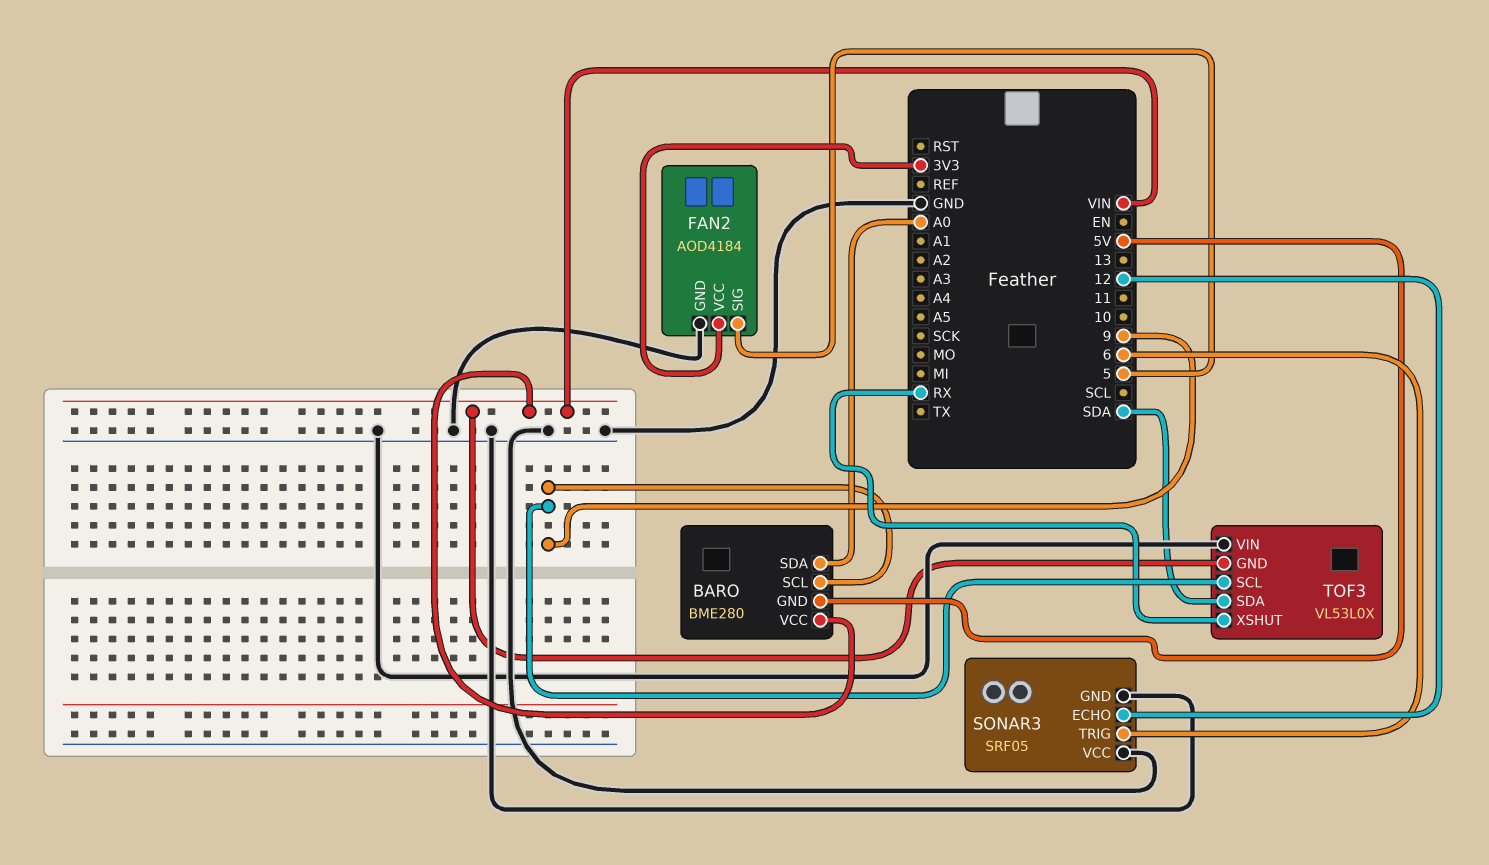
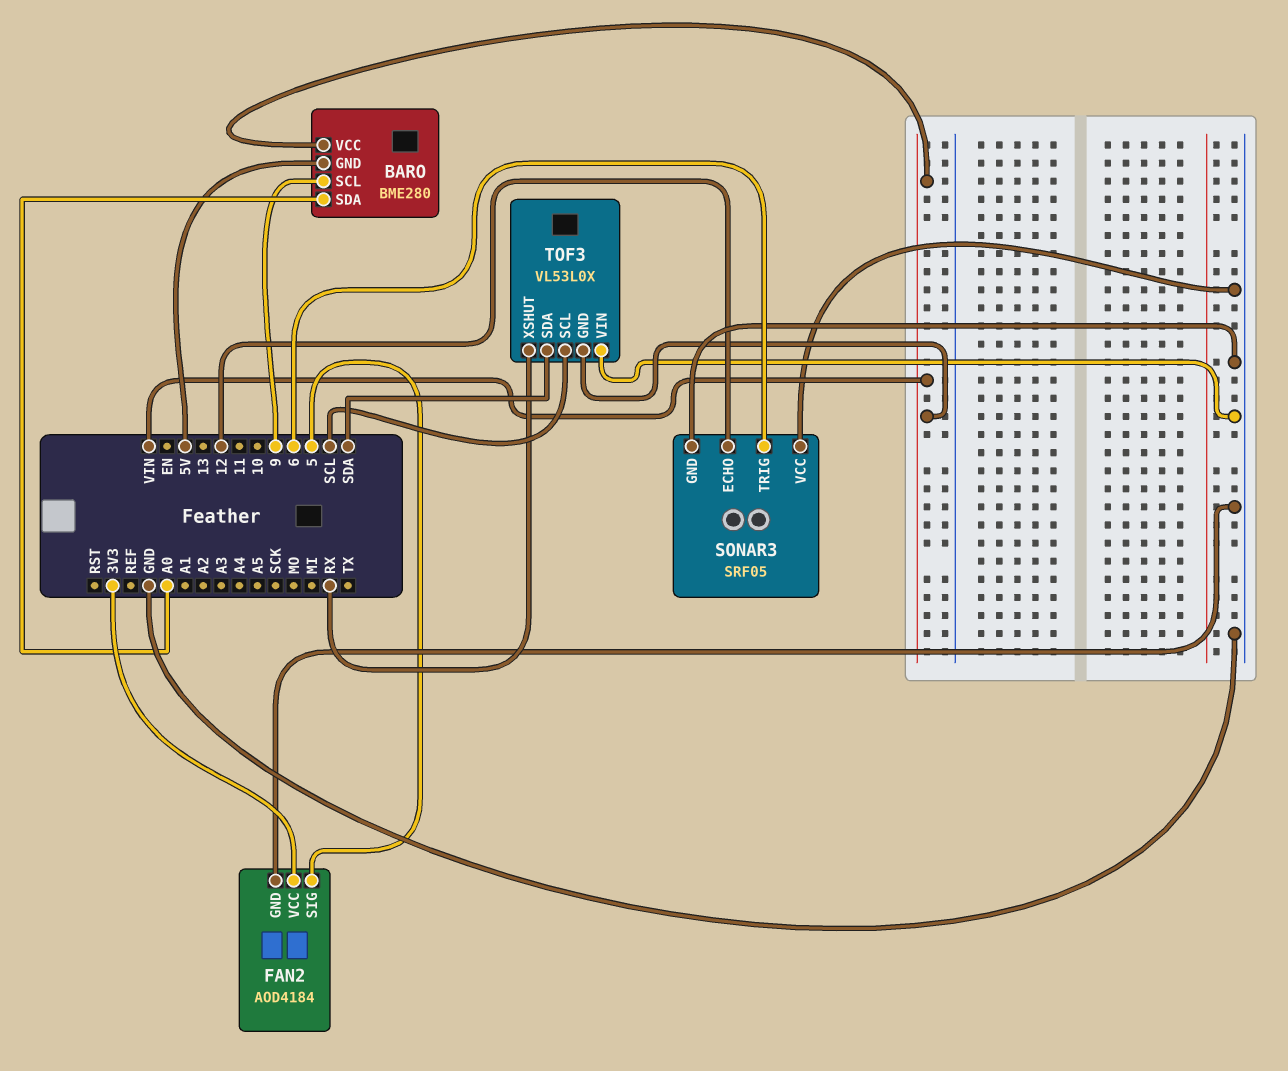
TOF3 pin SCL: 9 -> SCL

